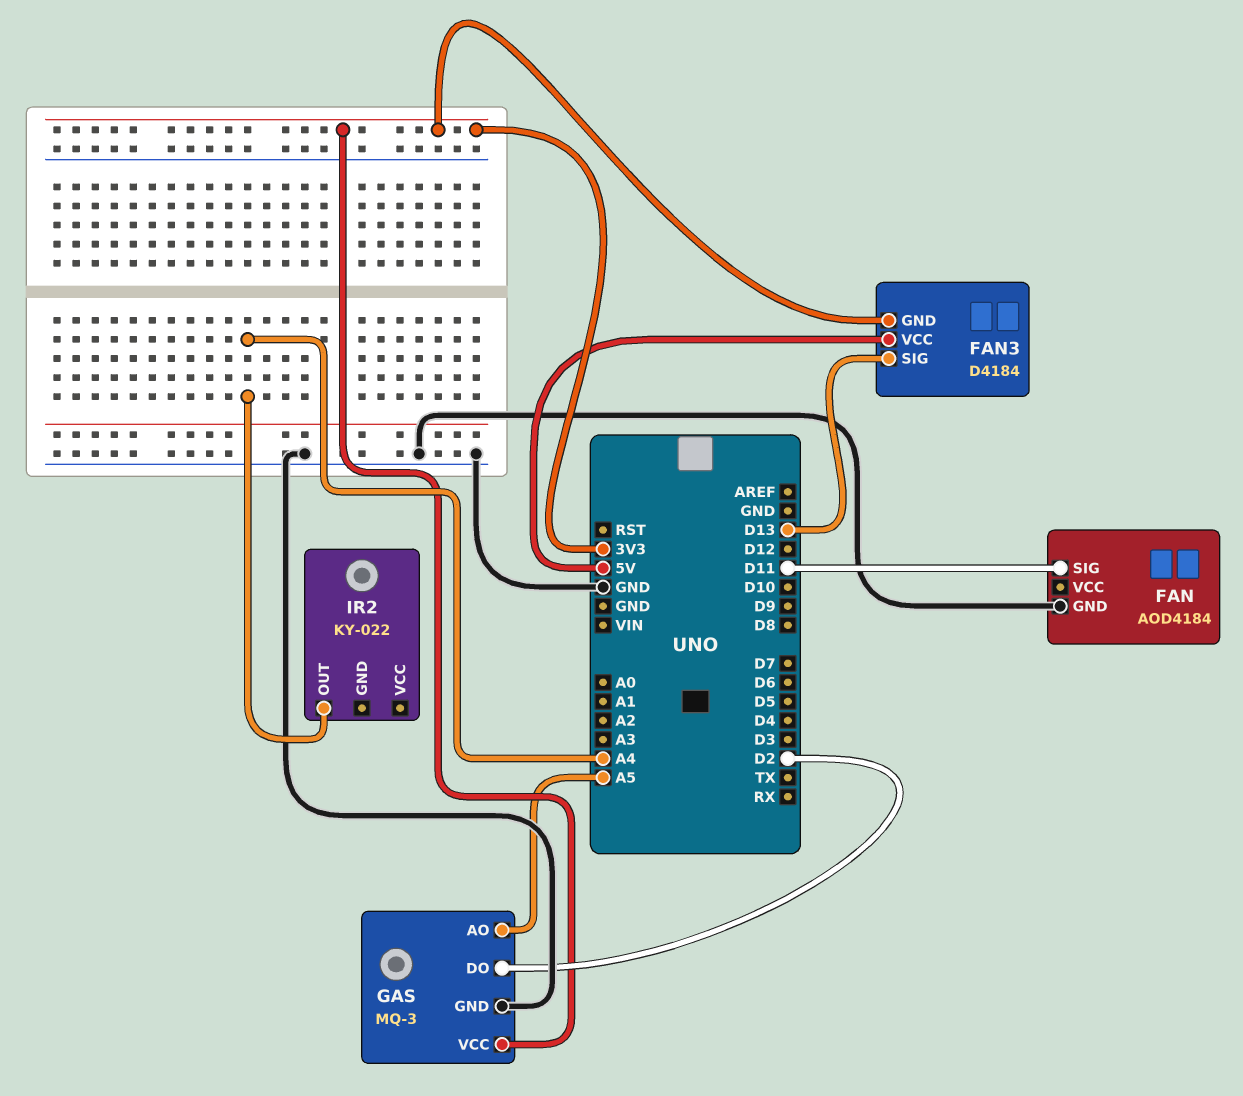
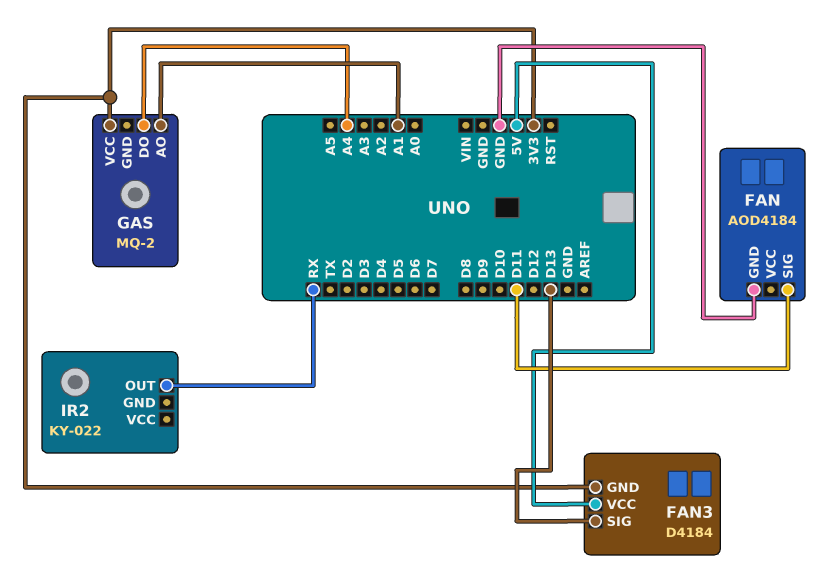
GAS: MQ-3 -> MQ-2
GAS pin AO: A5 -> A1
GAS pin DO: D2 -> A4
GAS pin GND: GND -> none
IR2 pin OUT: A4 -> RX

